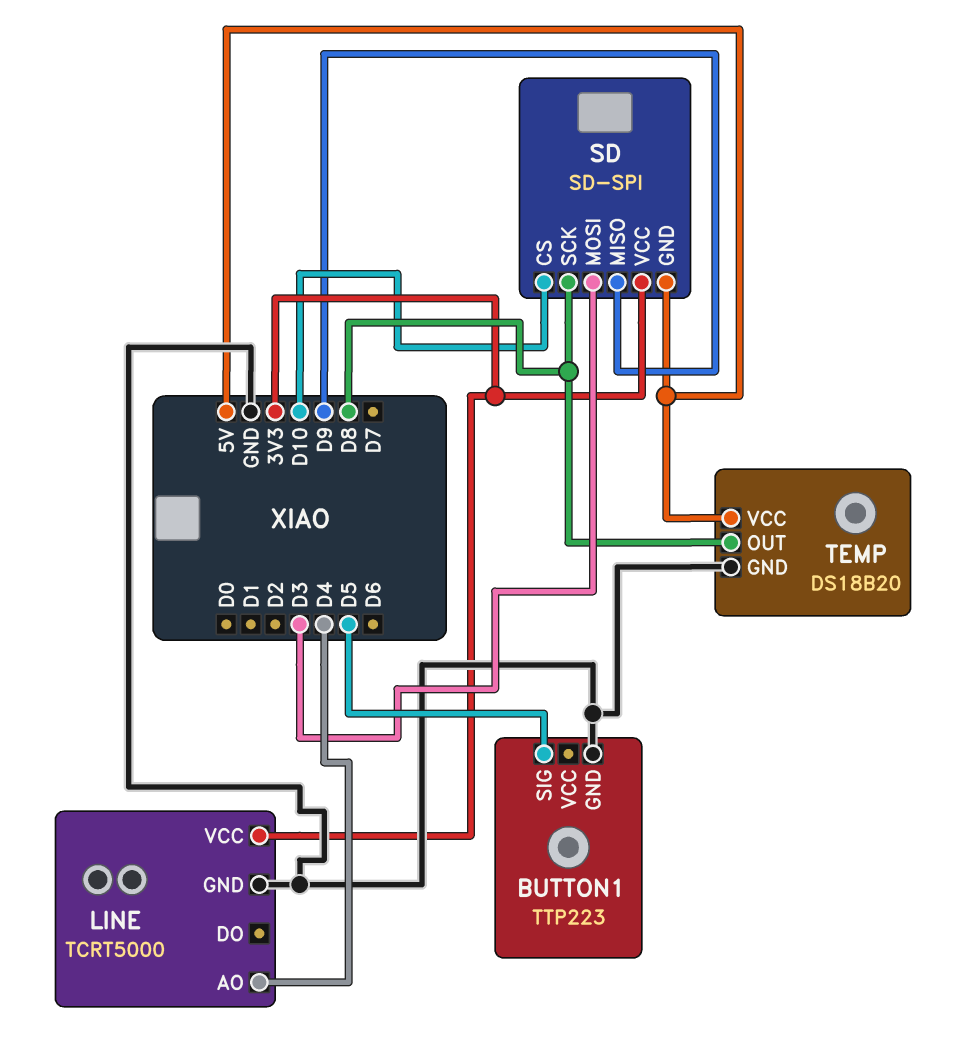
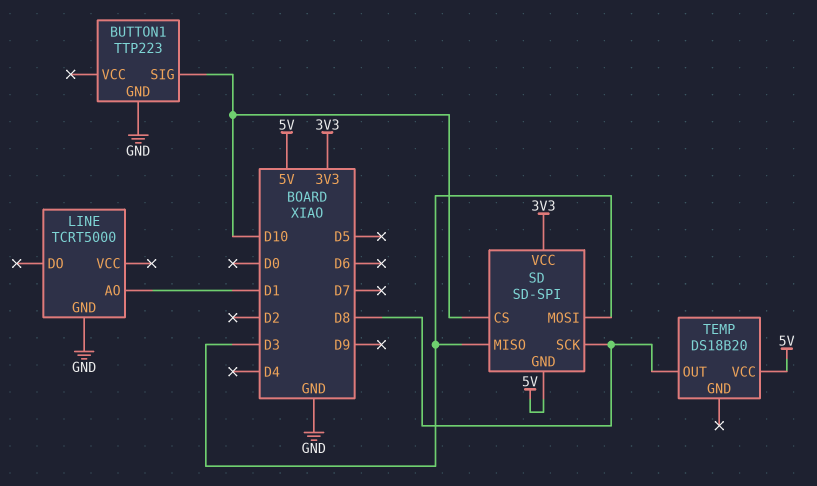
BUTTON1 pin SIG: D5 -> D10
LINE pin AO: D4 -> D1
LINE pin VCC: 3V3 -> none
SD pin MISO: D9 -> D3
TEMP pin GND: GND -> none

